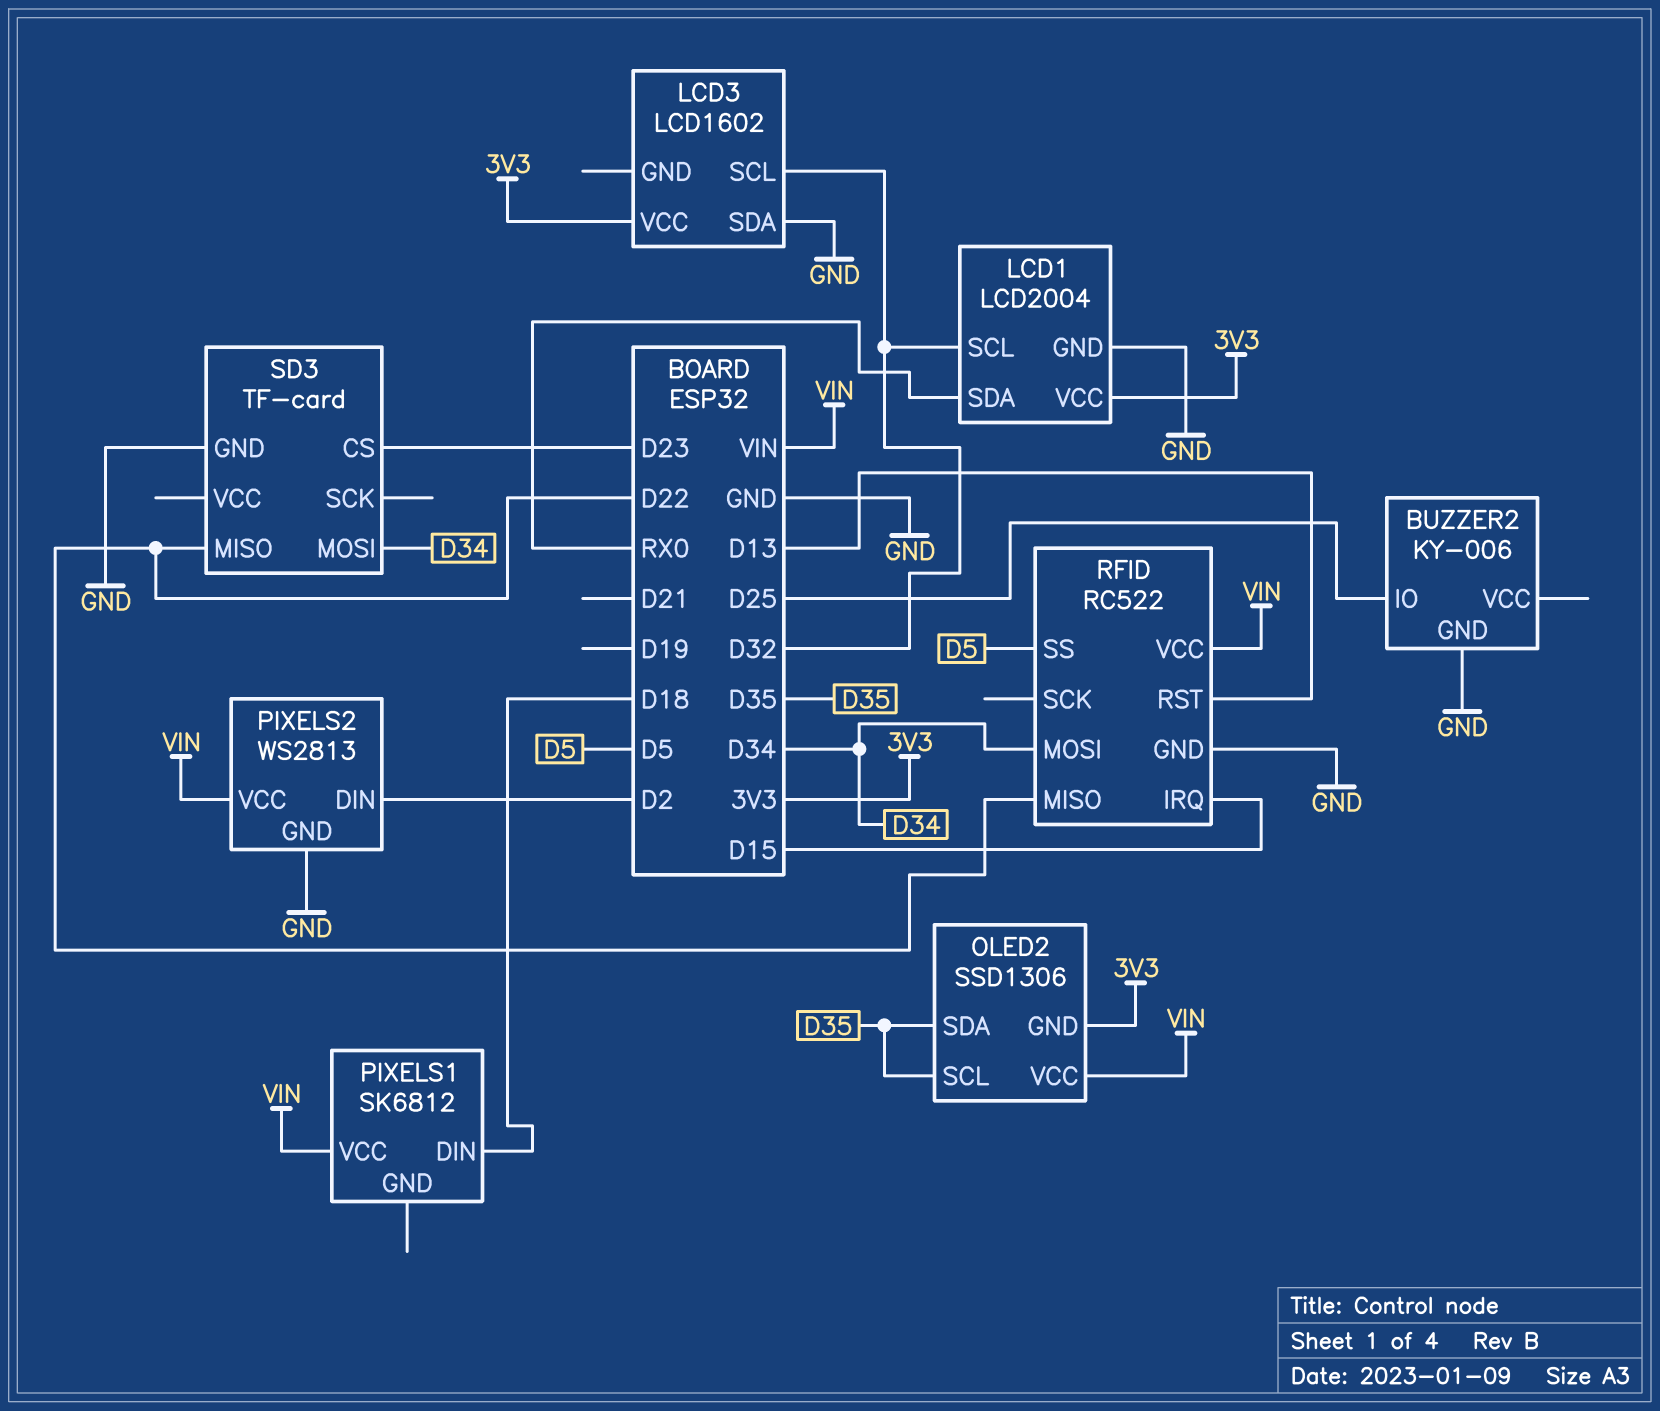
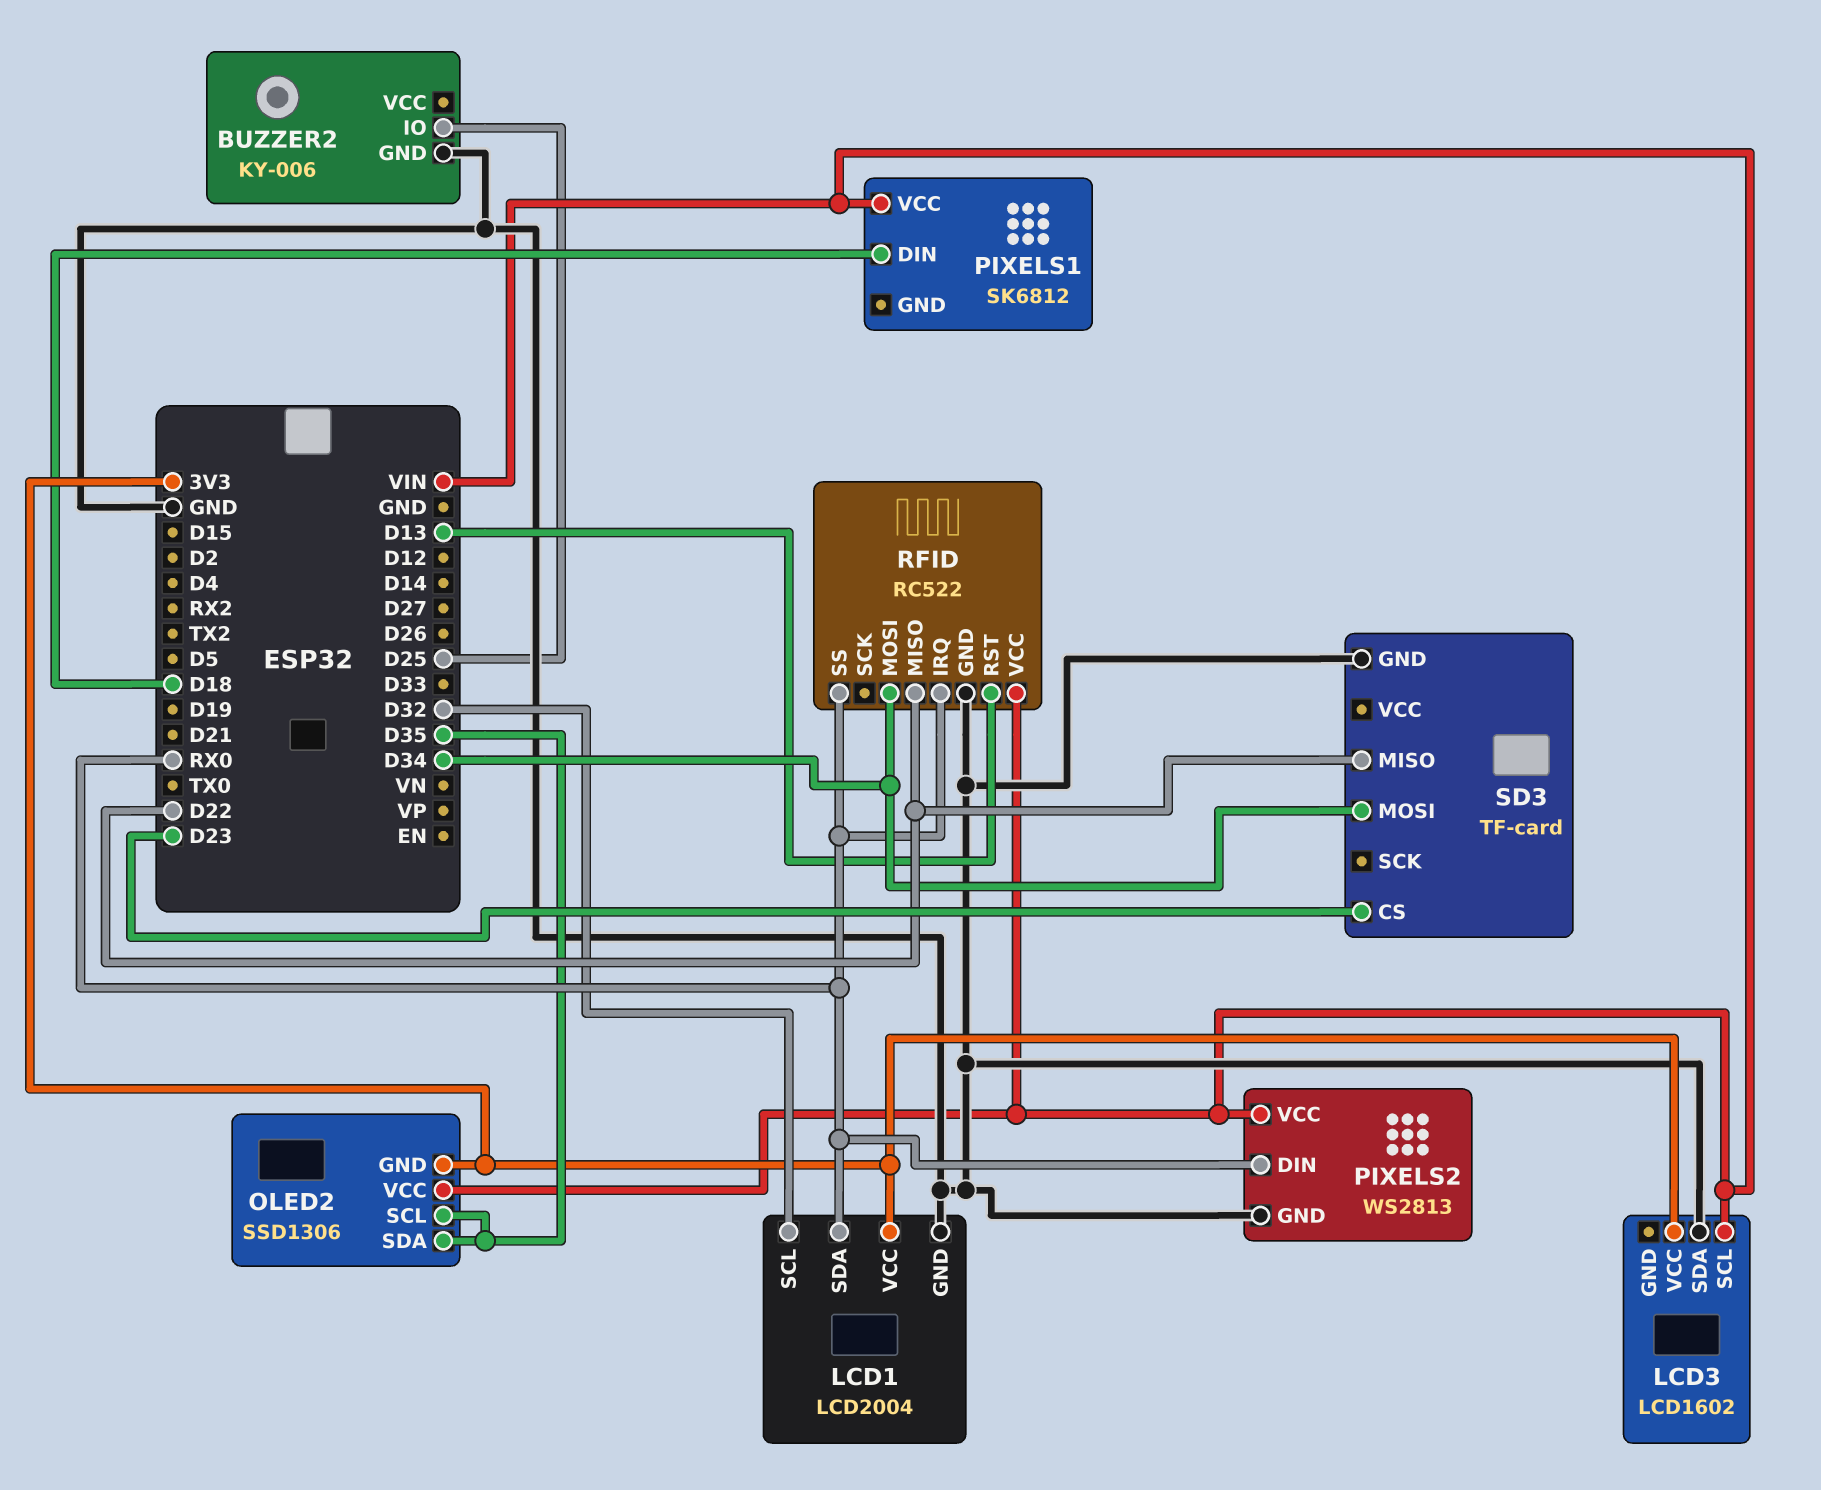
LCD3 pin SCL: D32 -> VIN
PIXELS2 pin DIN: D2 -> RX0
RFID pin IRQ: D15 -> RX0
RFID pin SS: D5 -> RX0

